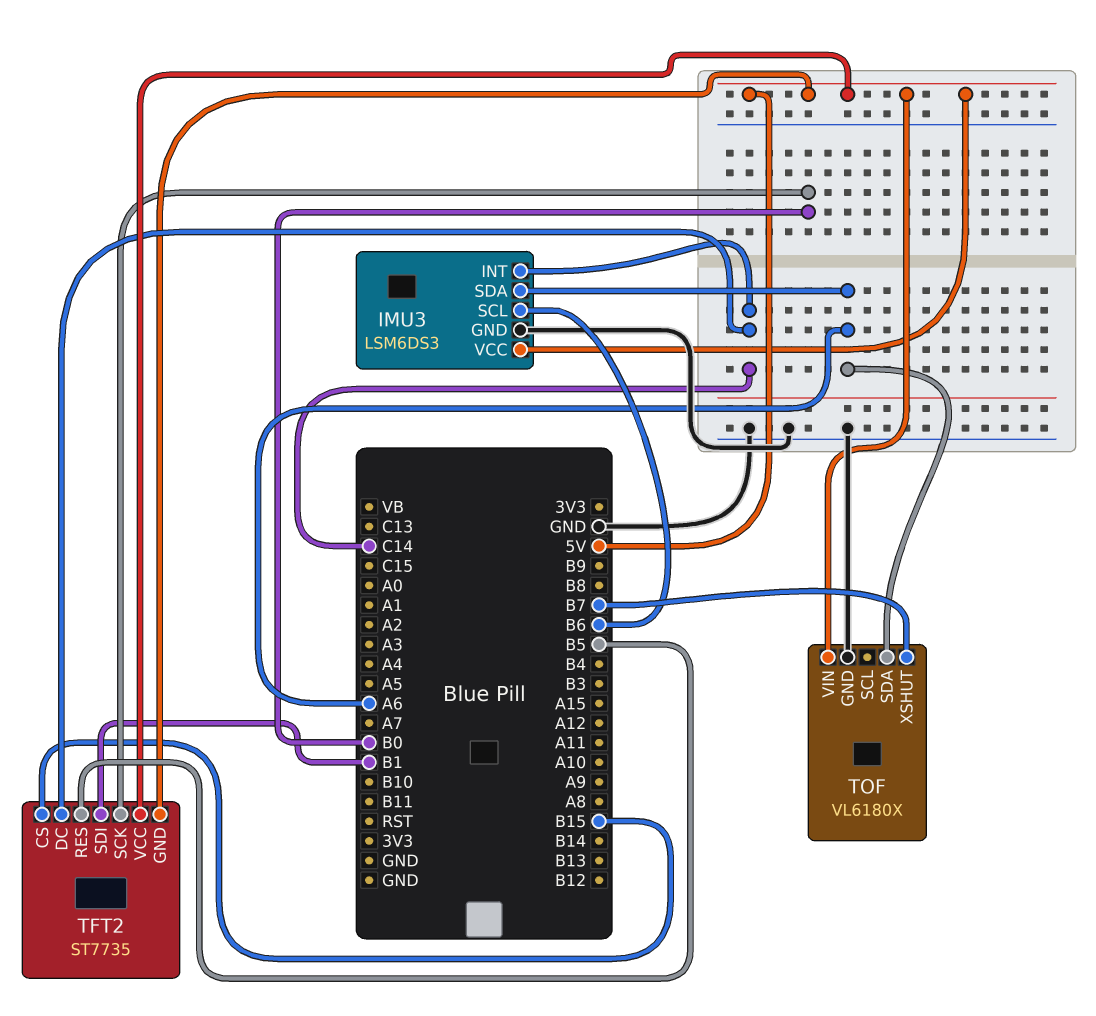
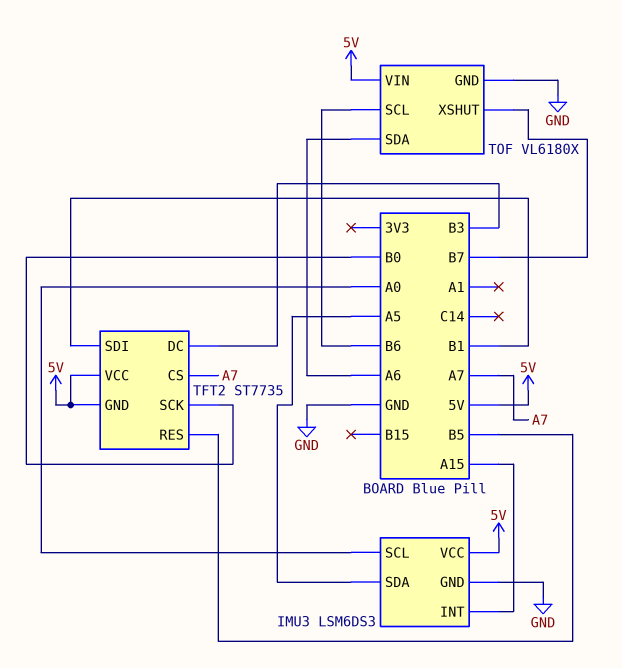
IMU3 pin INT: C14 -> A15
IMU3 pin SCL: B6 -> A0
IMU3 pin SDA: A6 -> A5
TFT2 pin CS: B15 -> A7
TFT2 pin DC: C14 -> B3
TOF pin SCL: none -> B6

